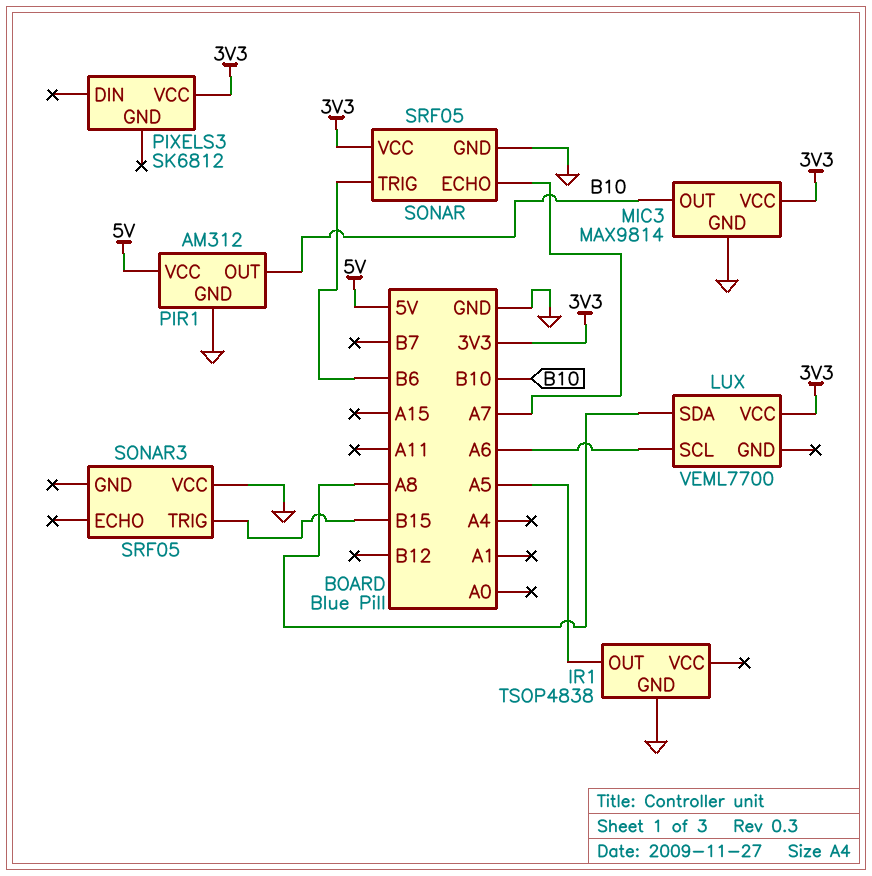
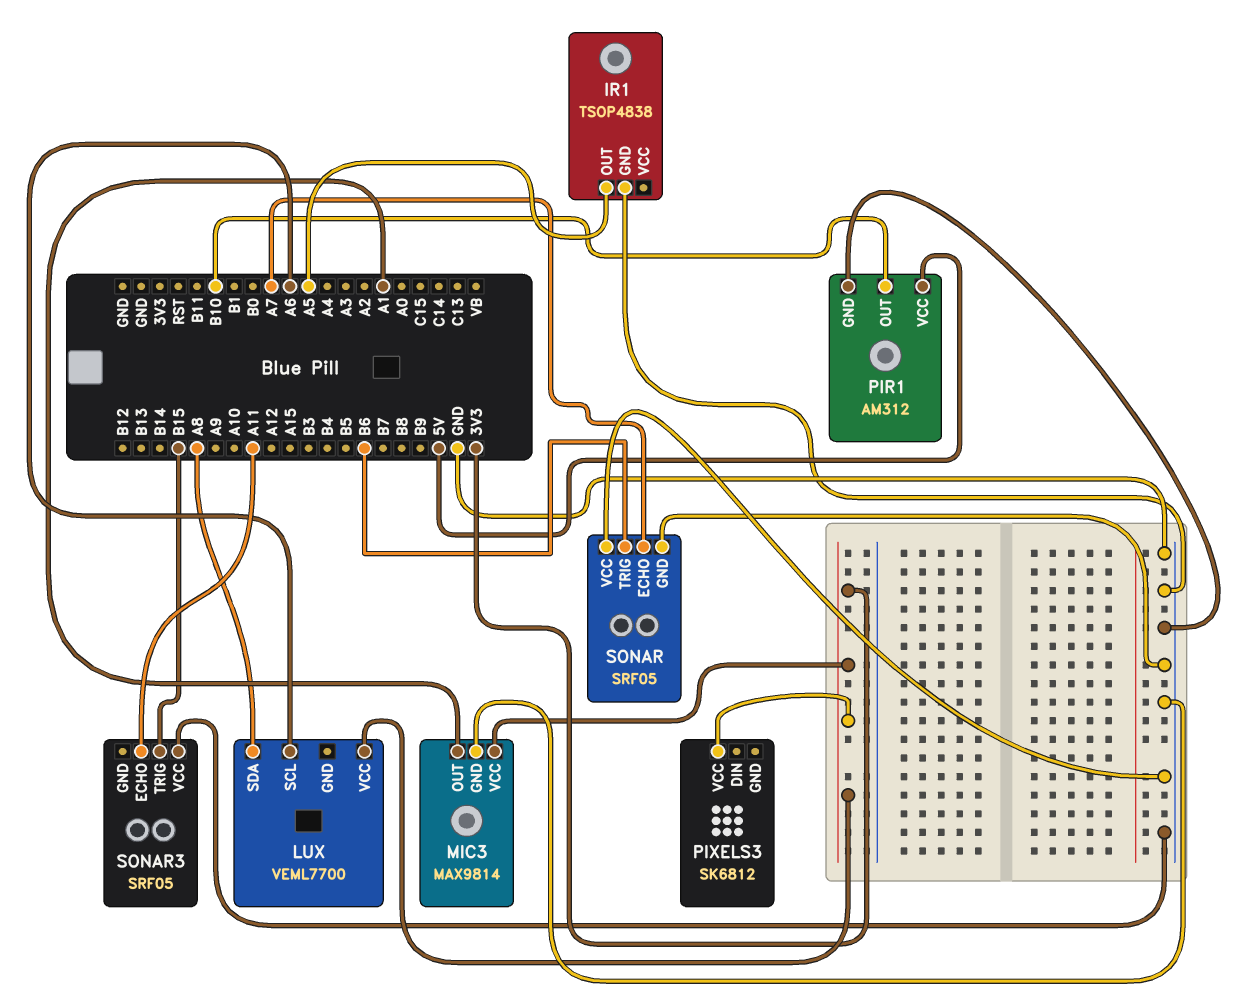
MIC3 pin OUT: B10 -> A1
SONAR pin VCC: 3V3 -> GND
SONAR3 pin ECHO: none -> A11

